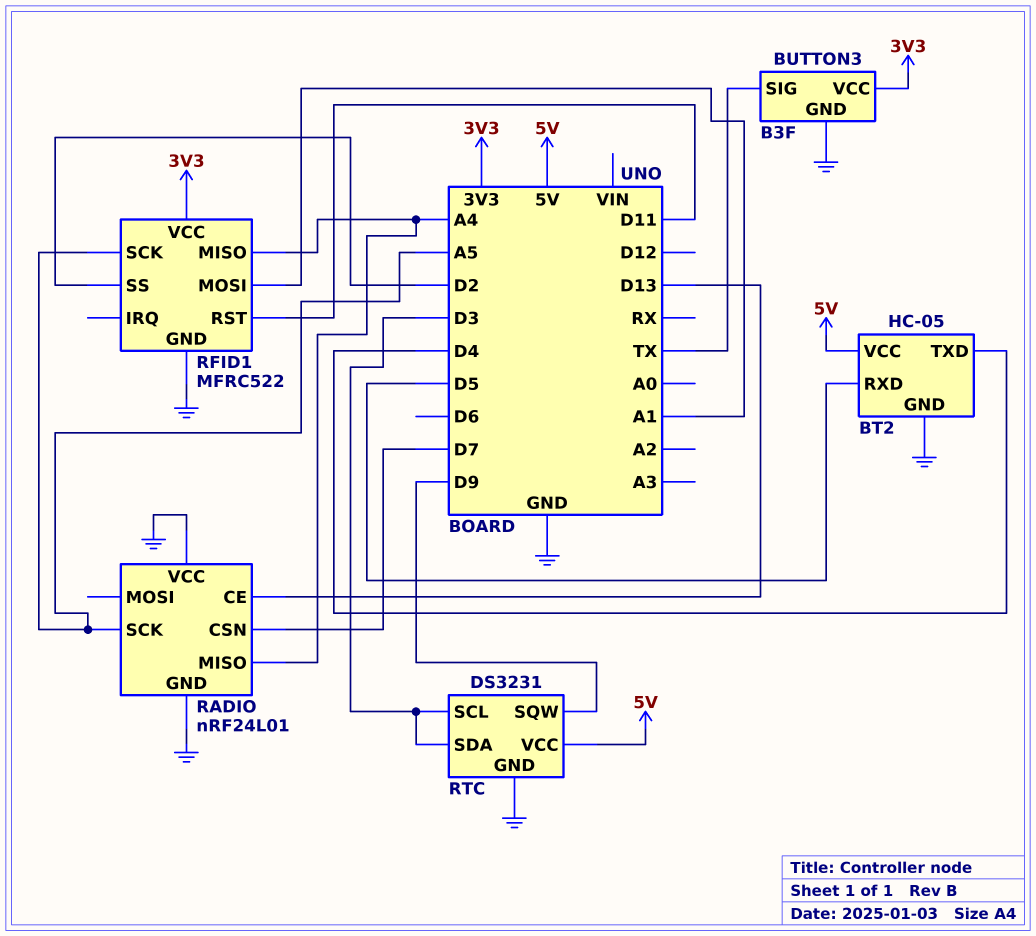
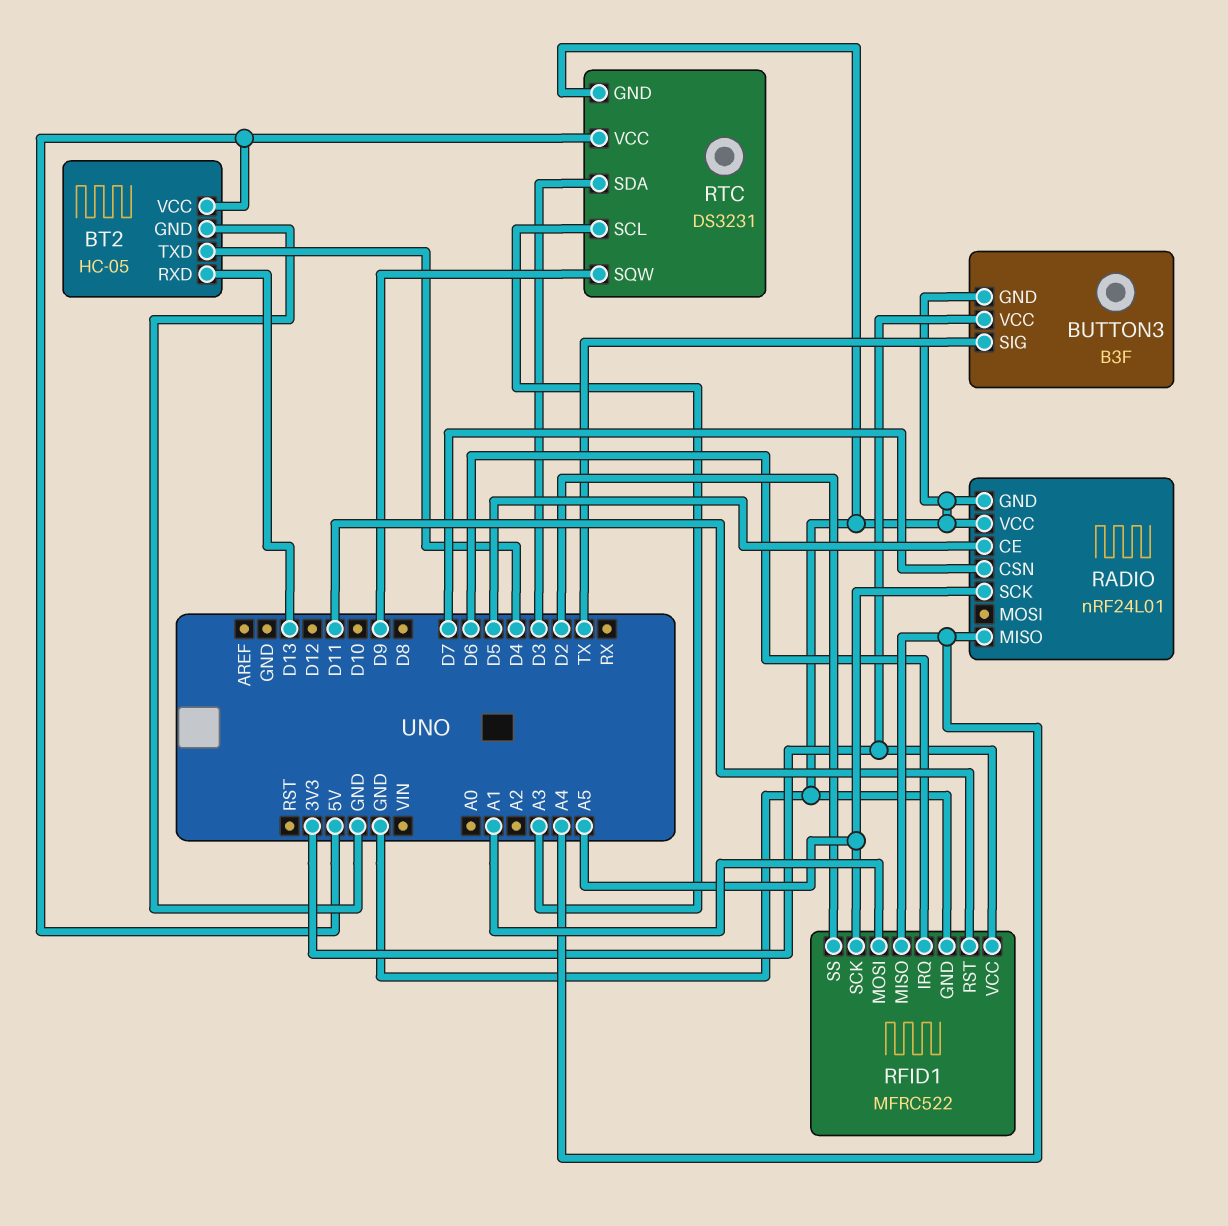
BT2 pin RXD: D5 -> D13
RADIO pin CE: D13 -> D5
RFID1 pin IRQ: none -> D6
RTC pin SCL: D3 -> A3

